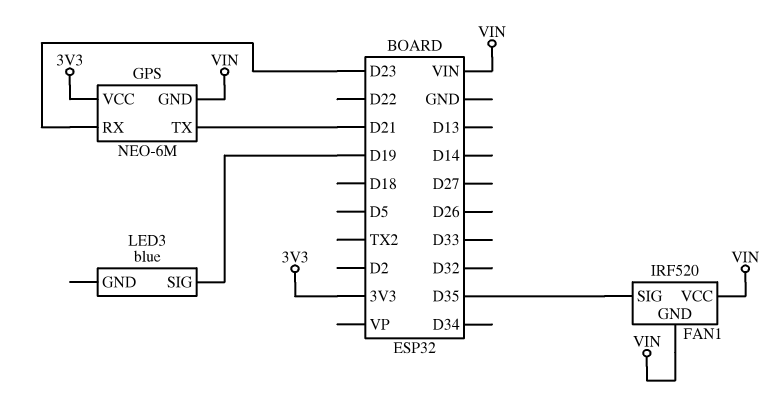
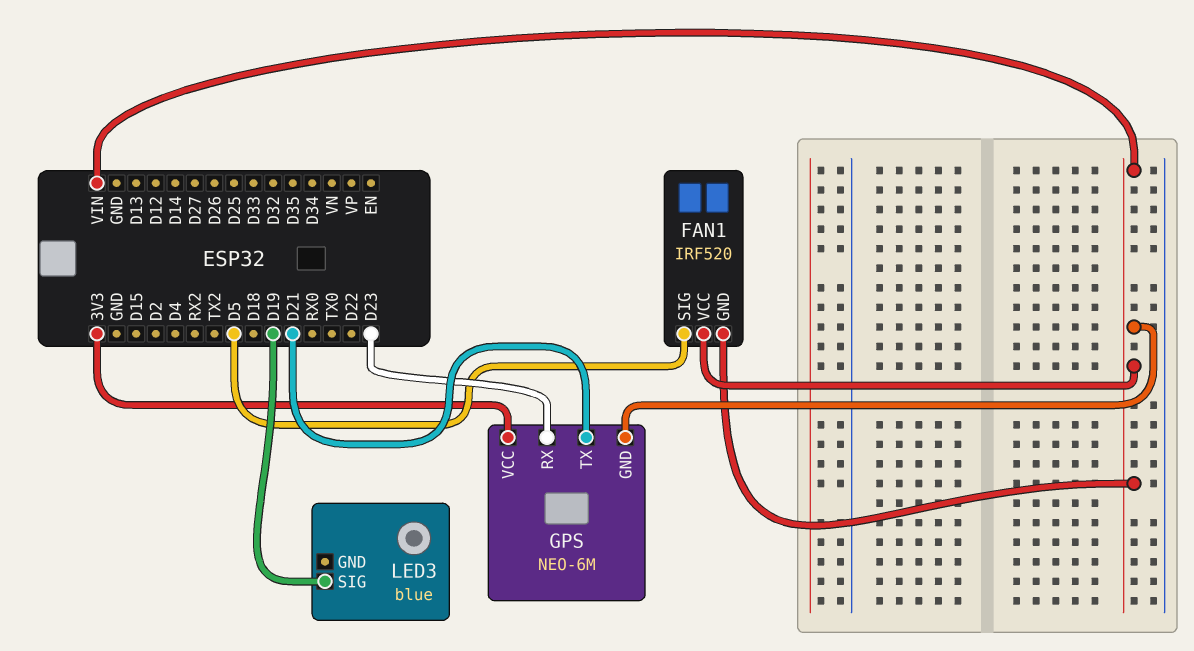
FAN1 pin SIG: D35 -> D5

